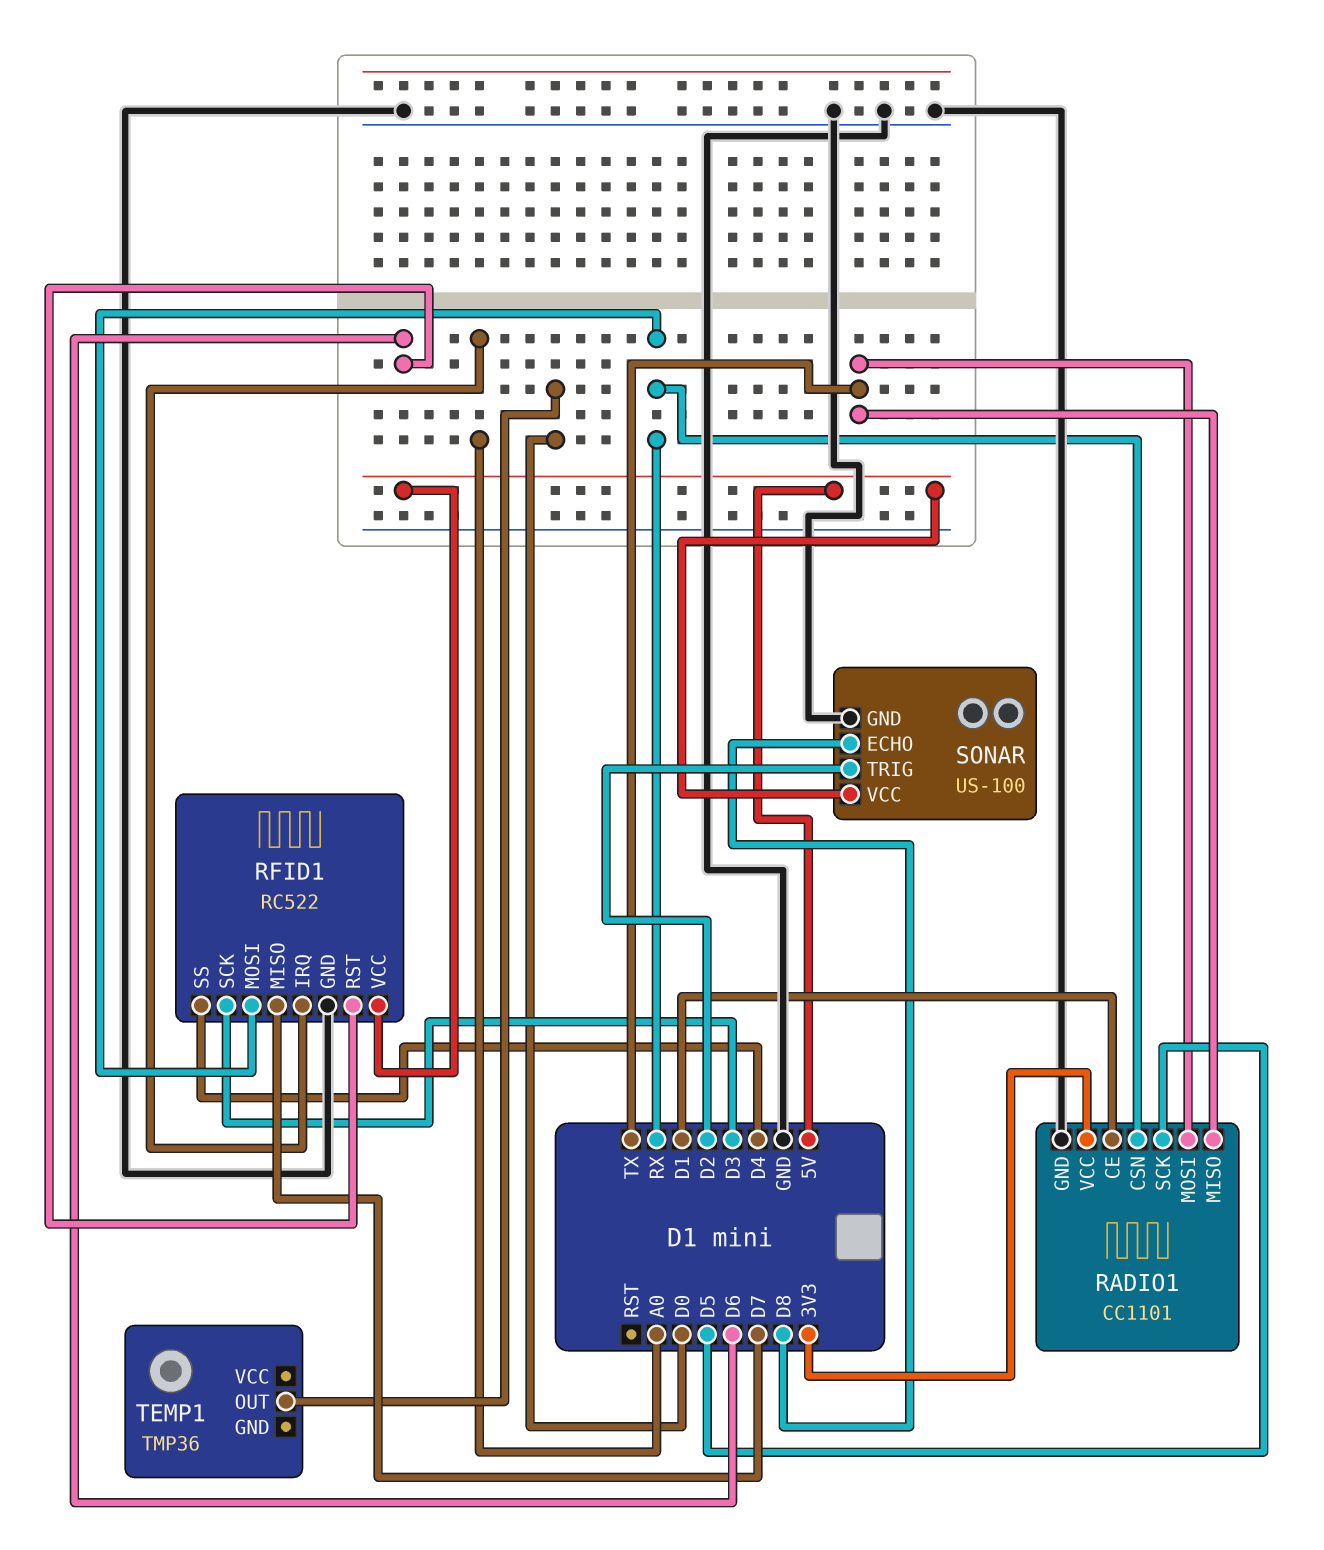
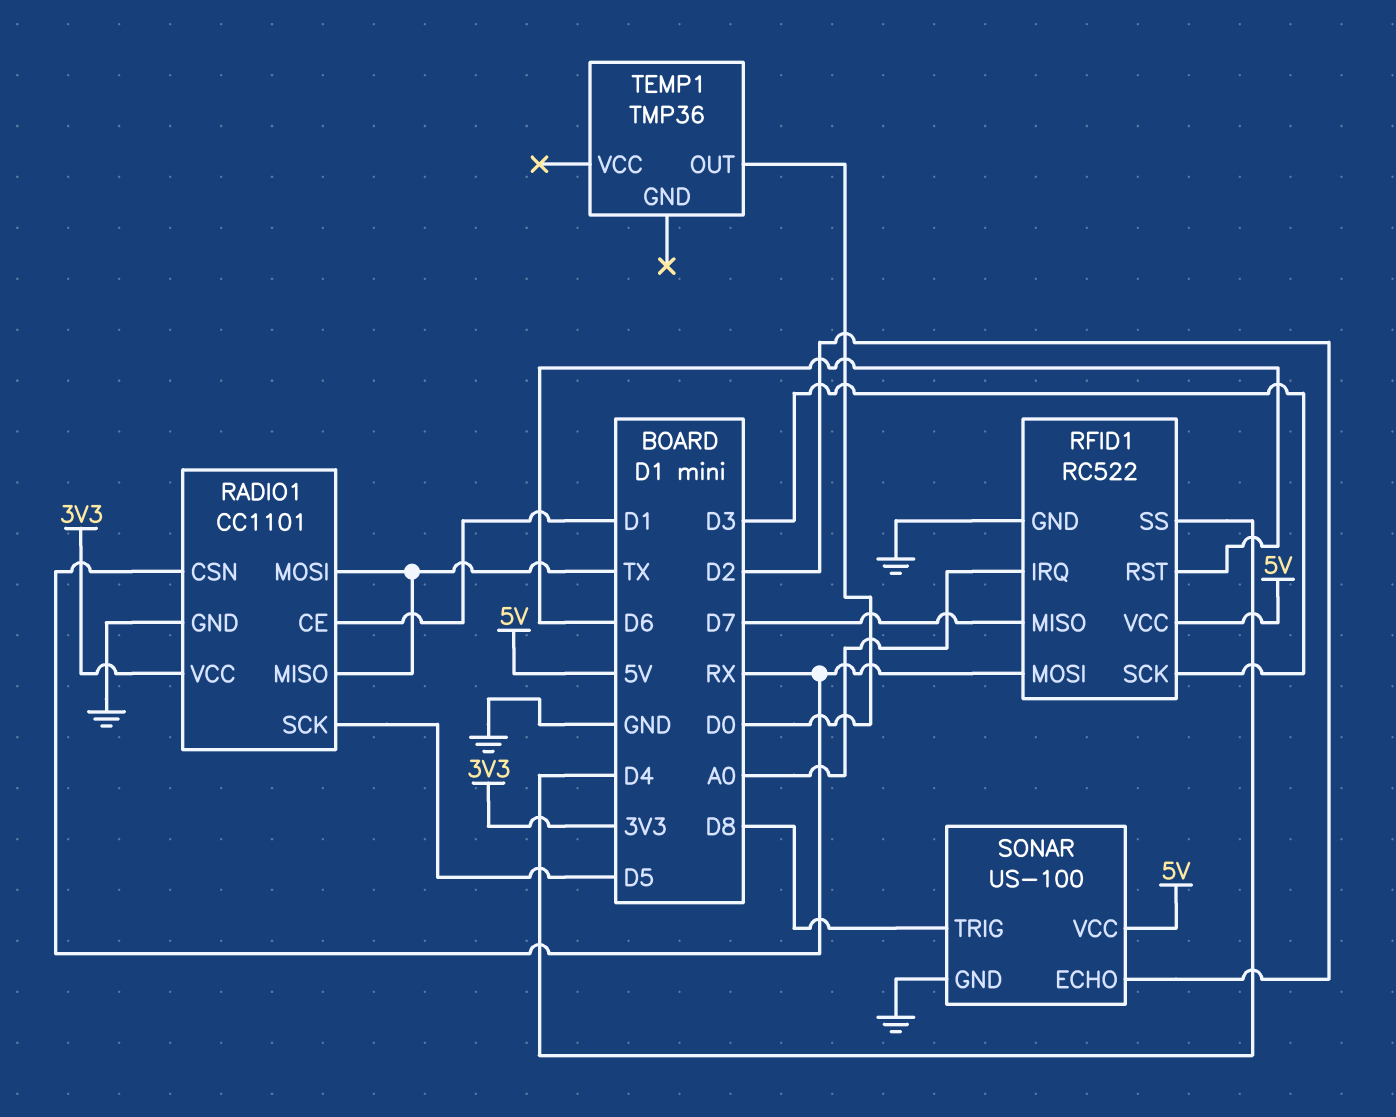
SONAR pin ECHO: D8 -> D2
SONAR pin TRIG: D2 -> D8

